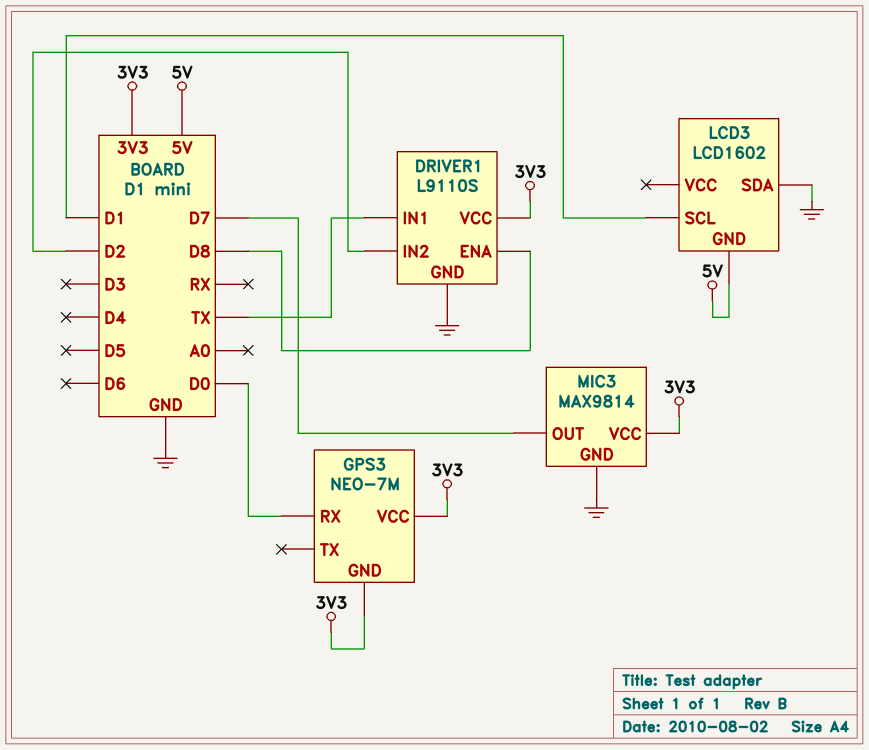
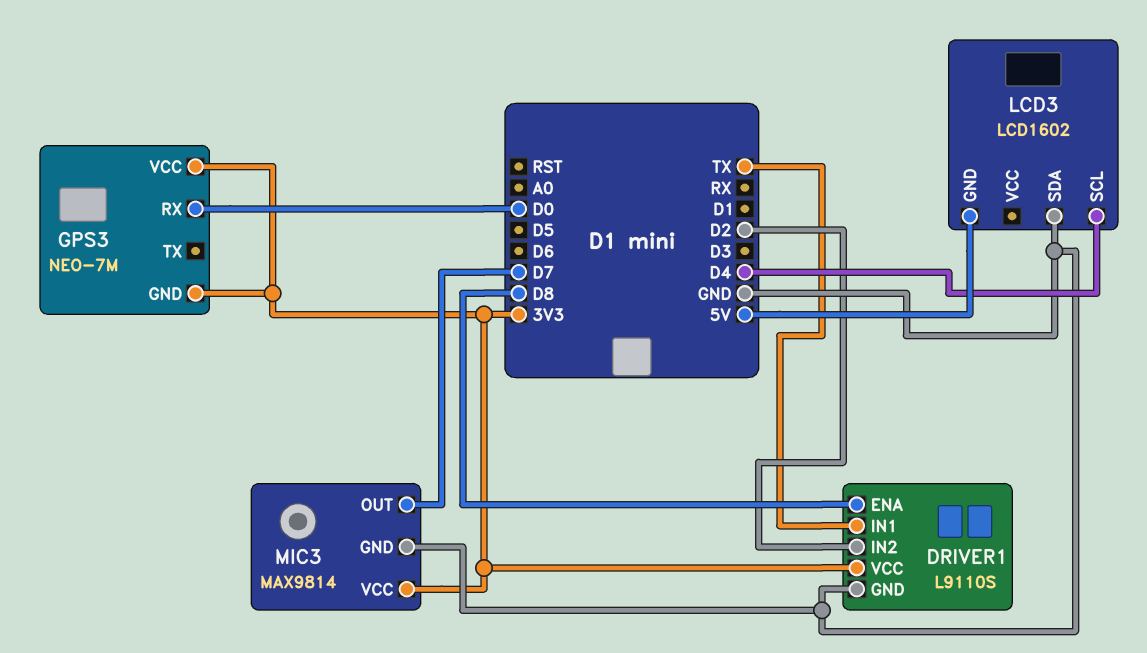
LCD3 pin SCL: D1 -> D4

